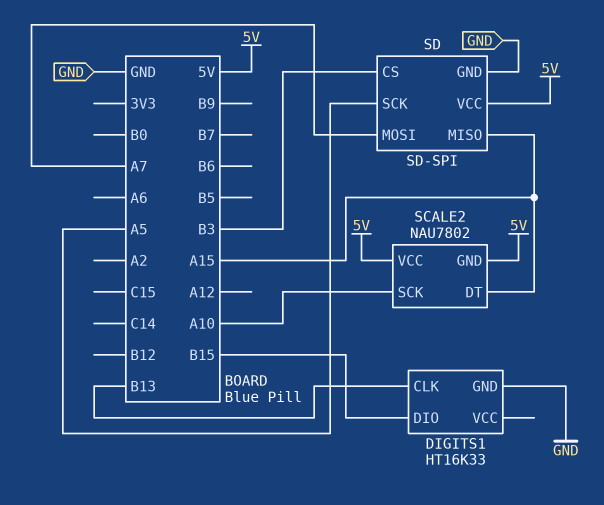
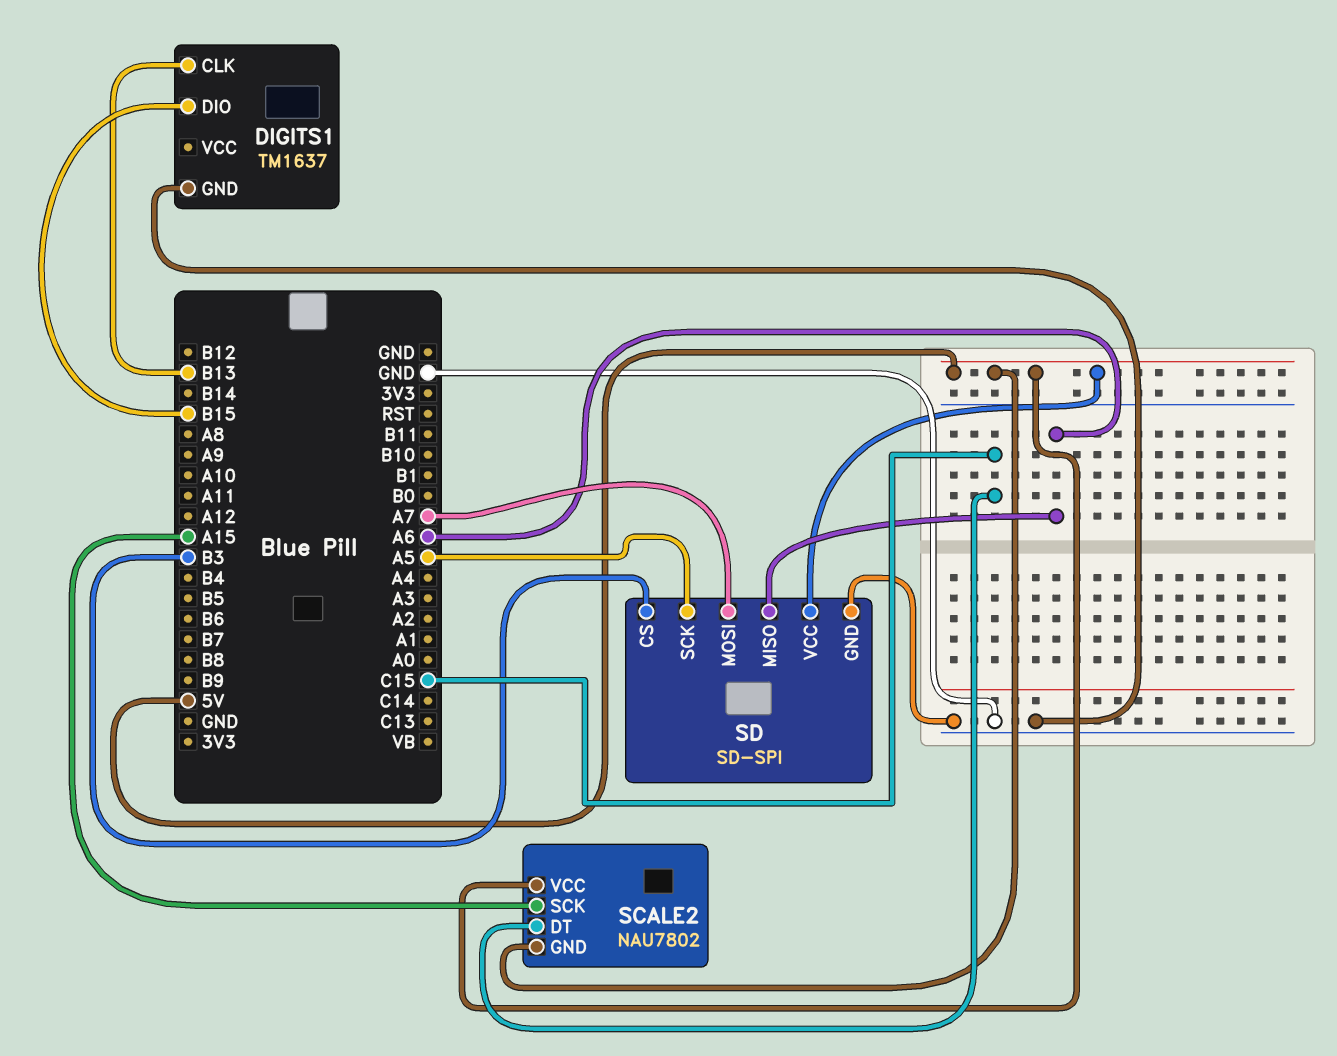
DIGITS1: HT16K33 -> TM1637
SCALE2 pin DT: A15 -> C15
SCALE2 pin SCK: A10 -> A15
SD pin MISO: A15 -> A6

